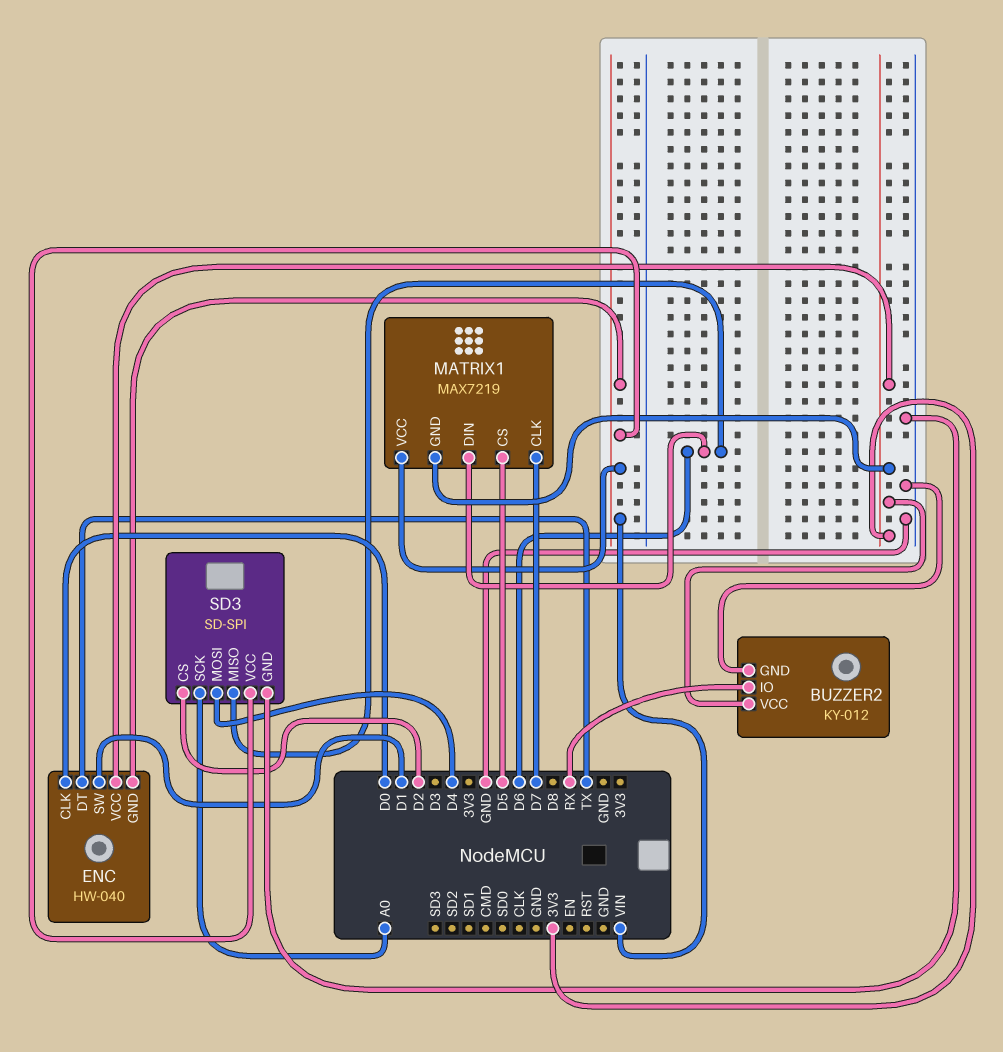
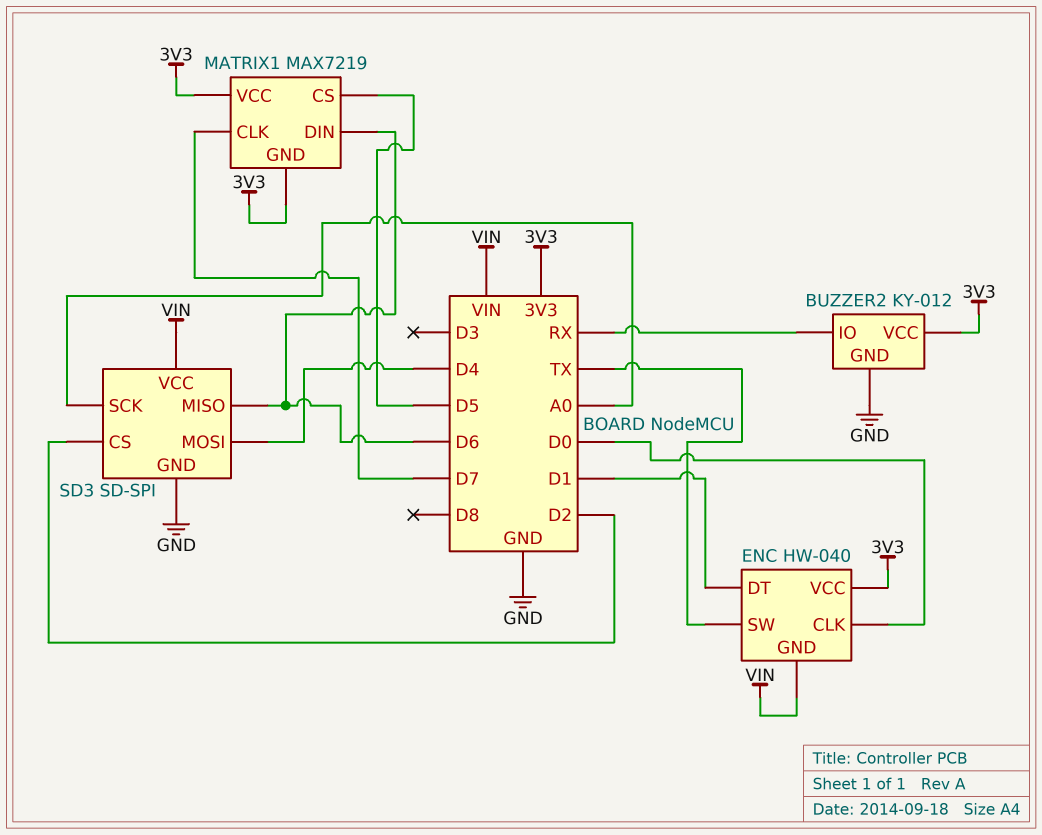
ENC pin DT: TX -> D1
ENC pin SW: D1 -> TX
MATRIX1 pin VCC: VIN -> 3V3

